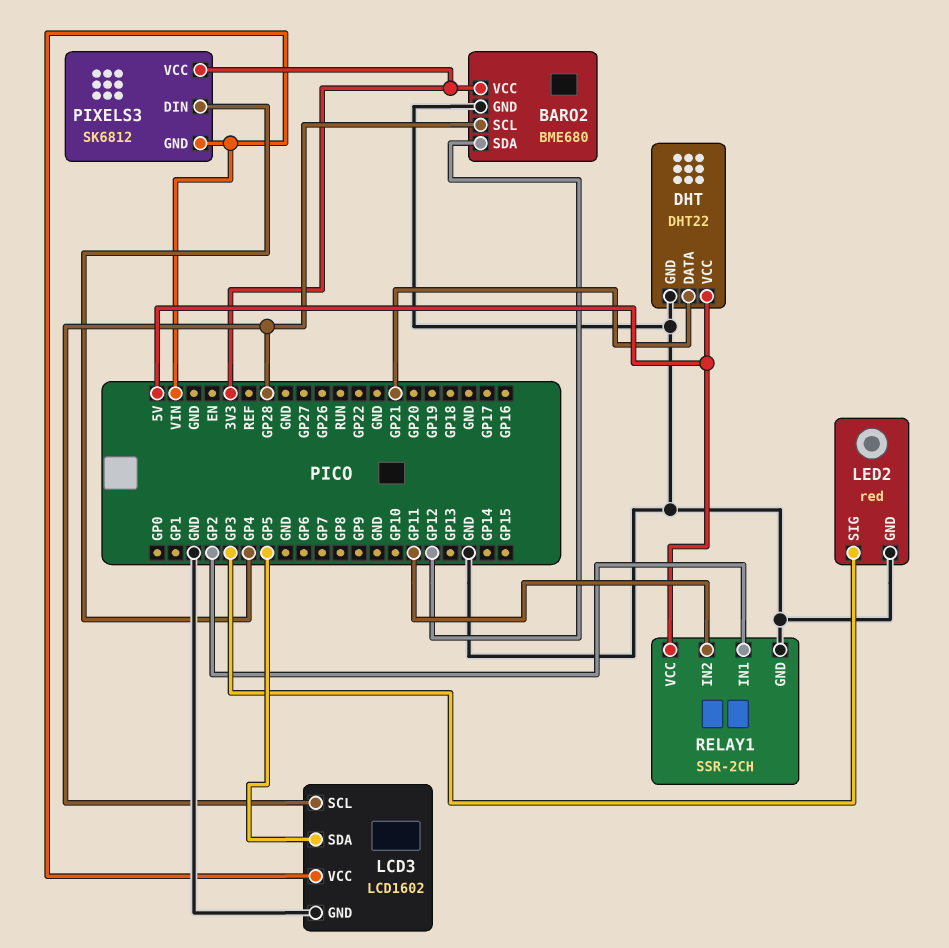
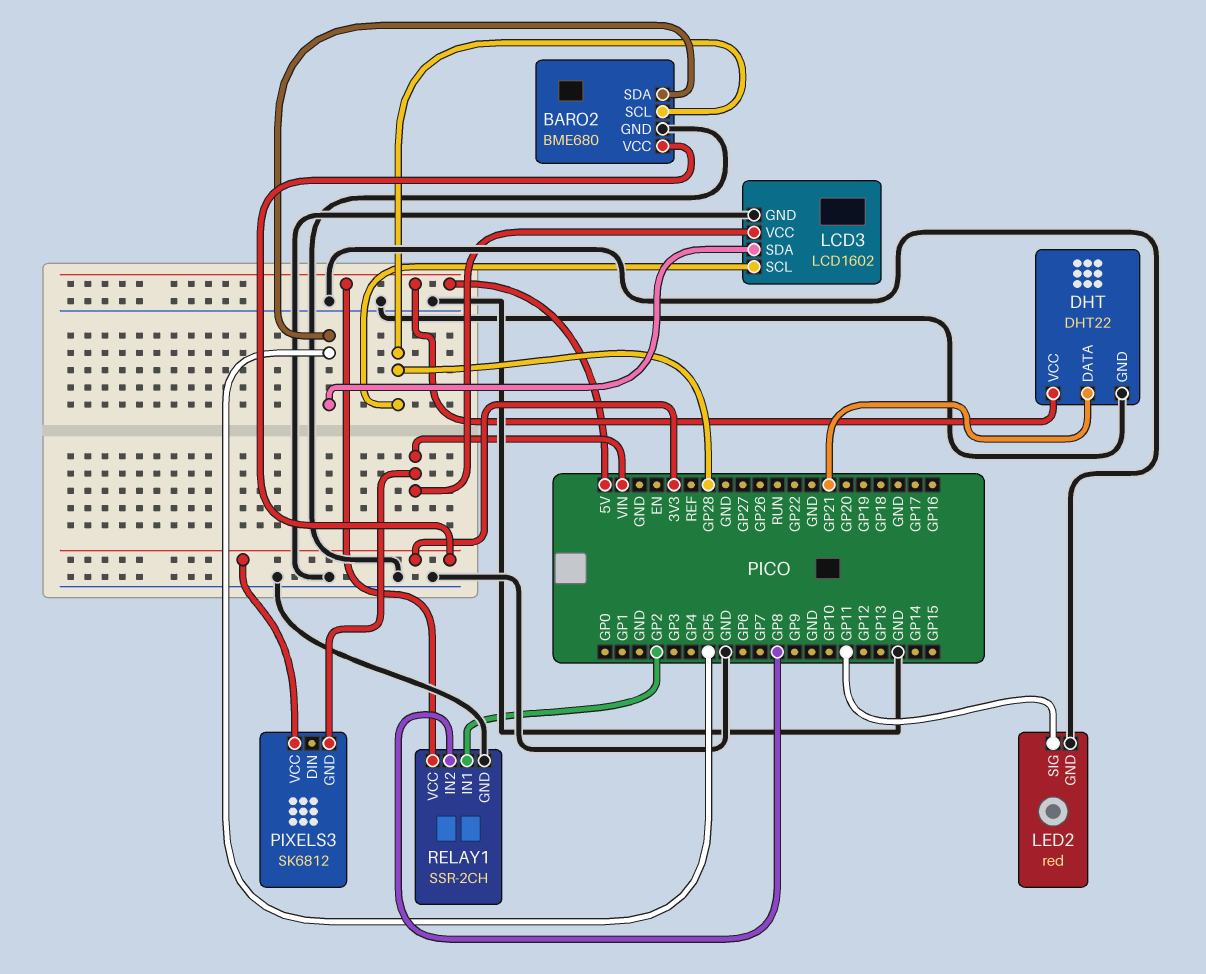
BARO2 pin SDA: GP12 -> GP5
LED2 pin SIG: GP3 -> GP11
PIXELS3 pin DIN: GP4 -> none
RELAY1 pin IN2: GP11 -> GP8

